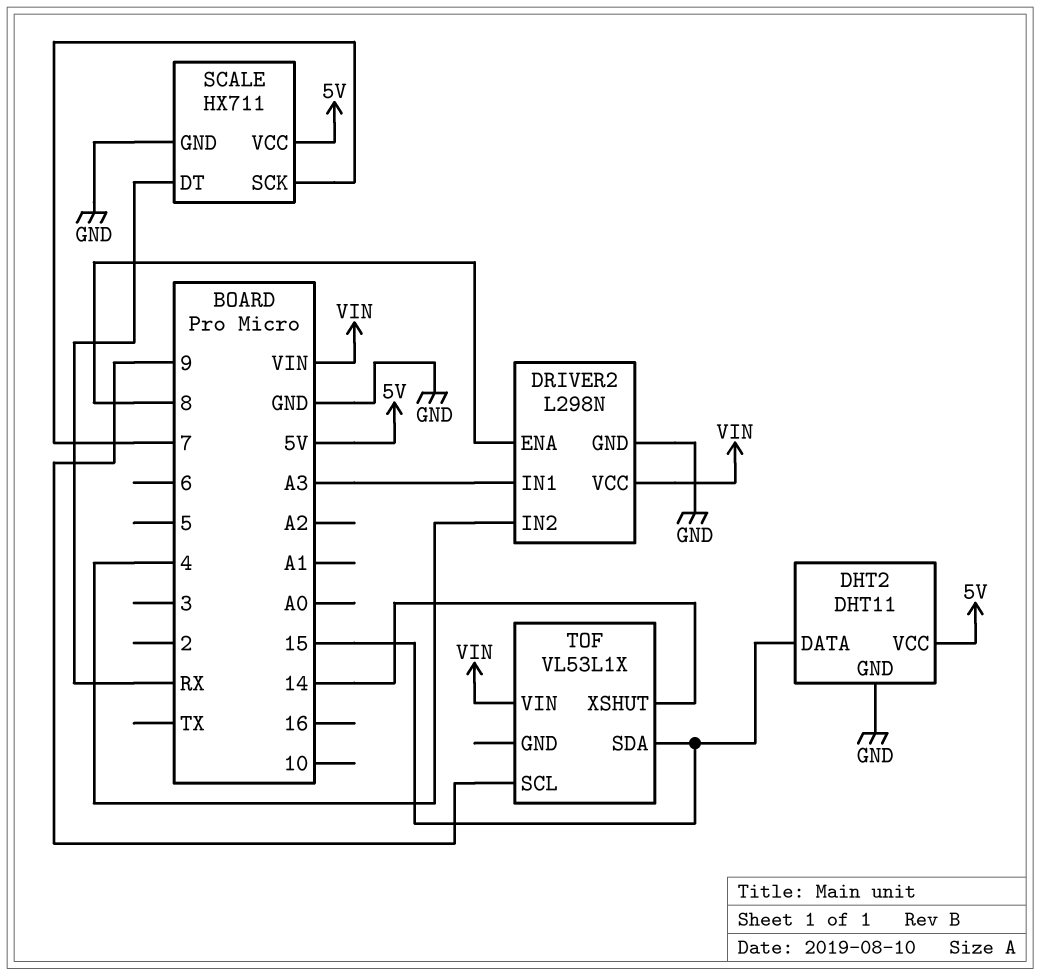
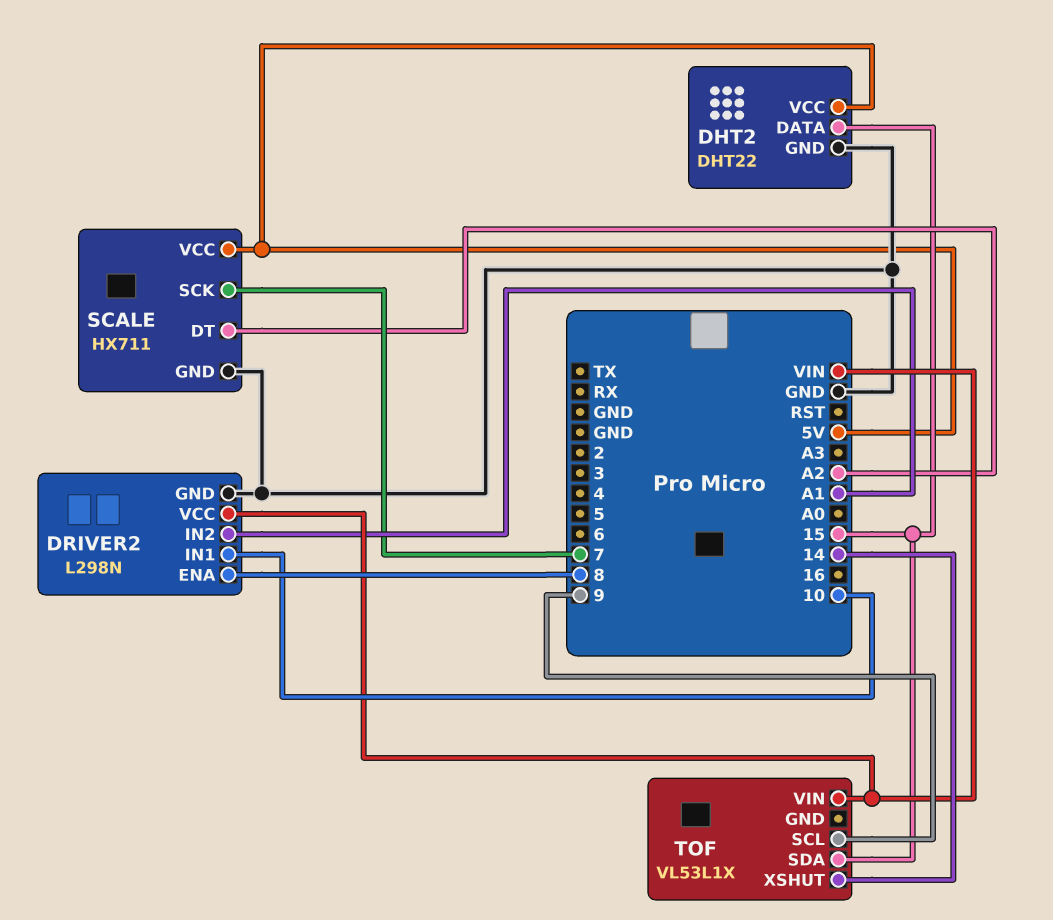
DHT2: DHT11 -> DHT22
DRIVER2 pin IN1: A3 -> 10
DRIVER2 pin IN2: 4 -> A1
SCALE pin DT: RX -> A2

